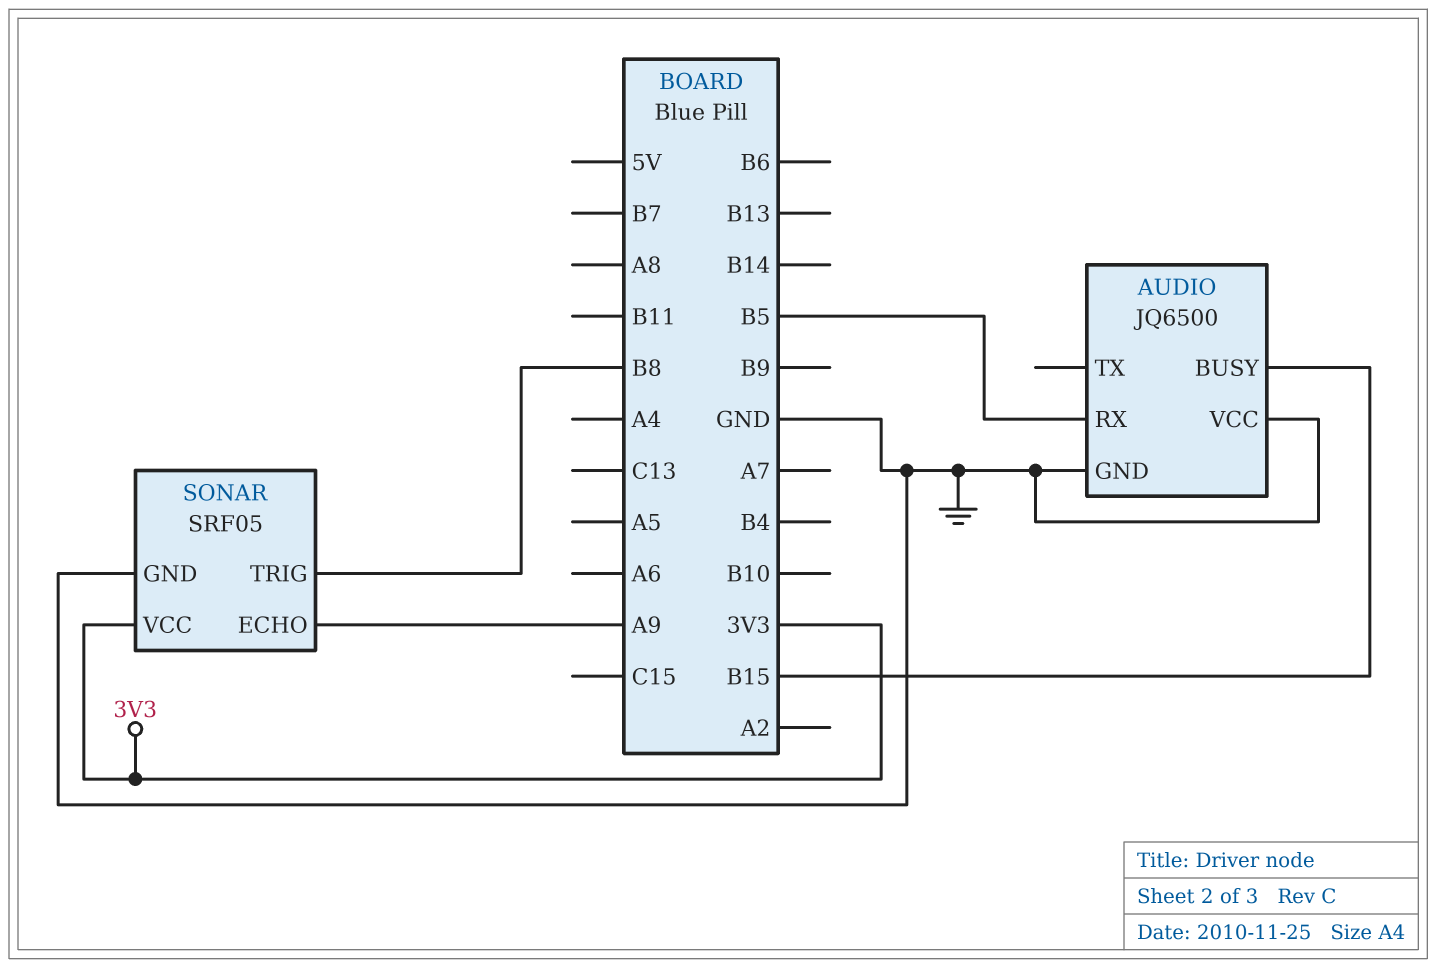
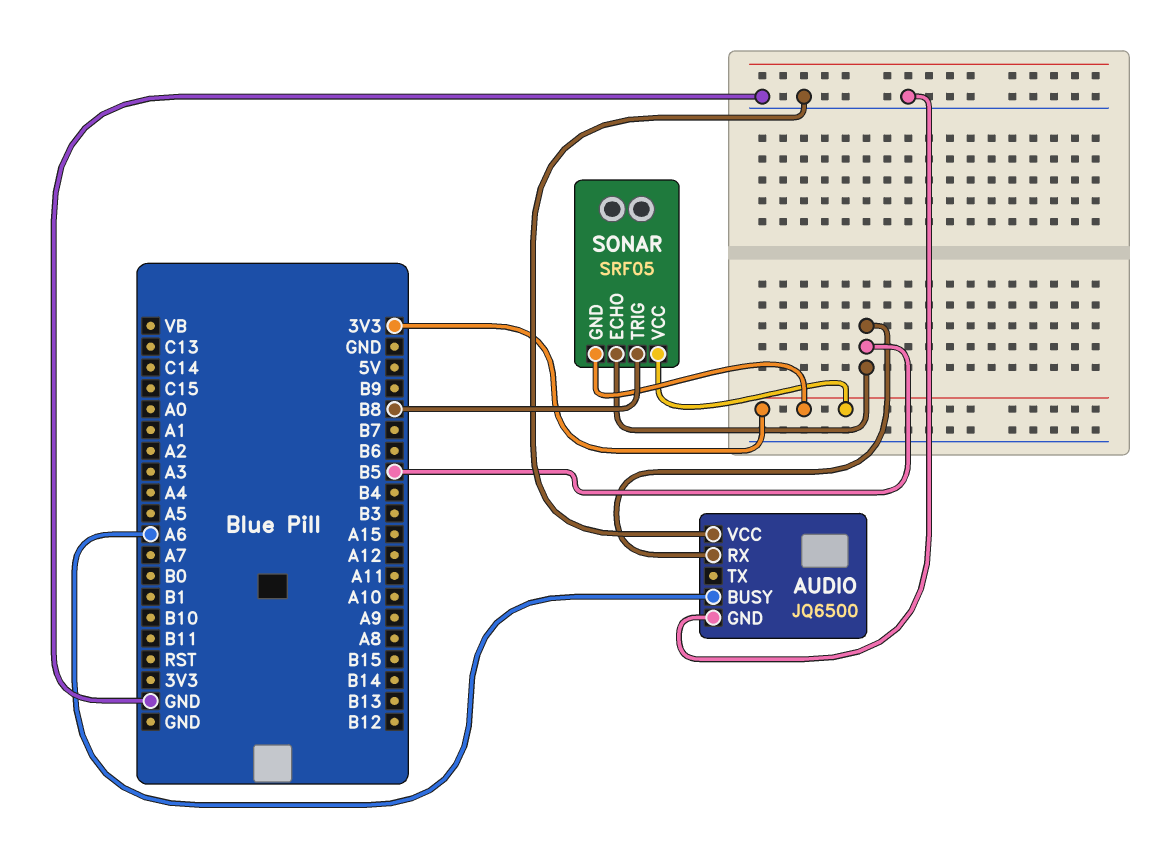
AUDIO pin BUSY: B15 -> A6
SONAR pin ECHO: A9 -> B5
SONAR pin GND: GND -> 3V3

